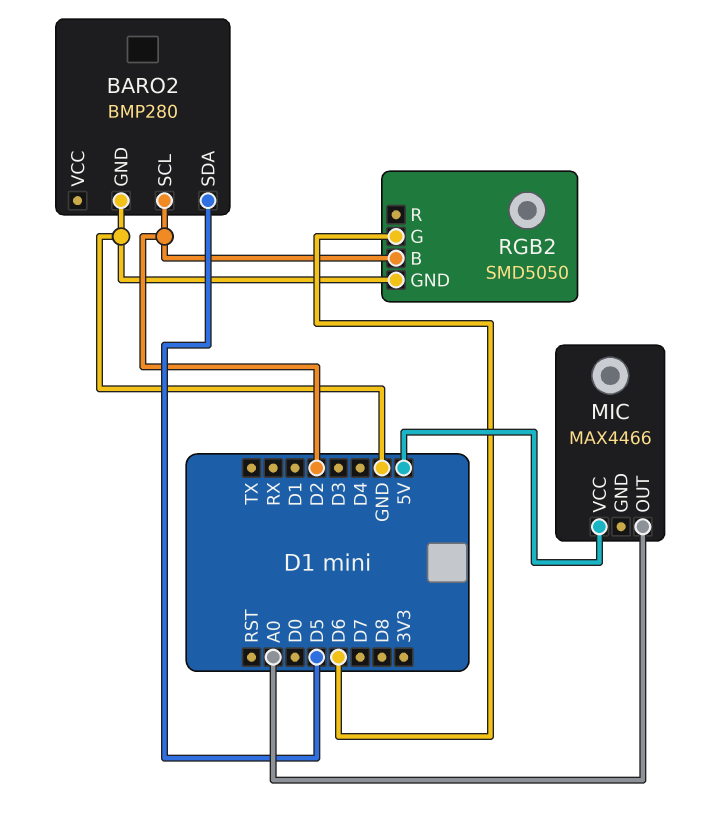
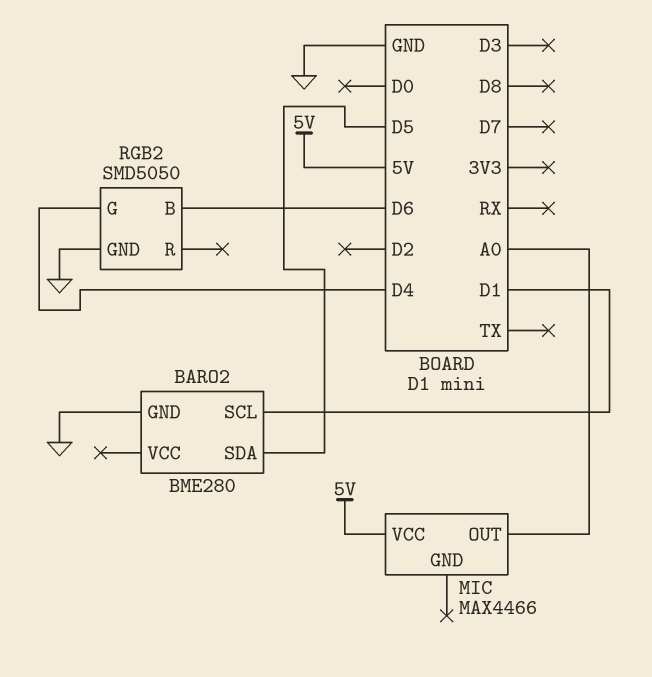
BARO2: BMP280 -> BME280
BARO2 pin SCL: D2 -> D1
RGB2 pin B: D2 -> D6
RGB2 pin G: D6 -> D4

